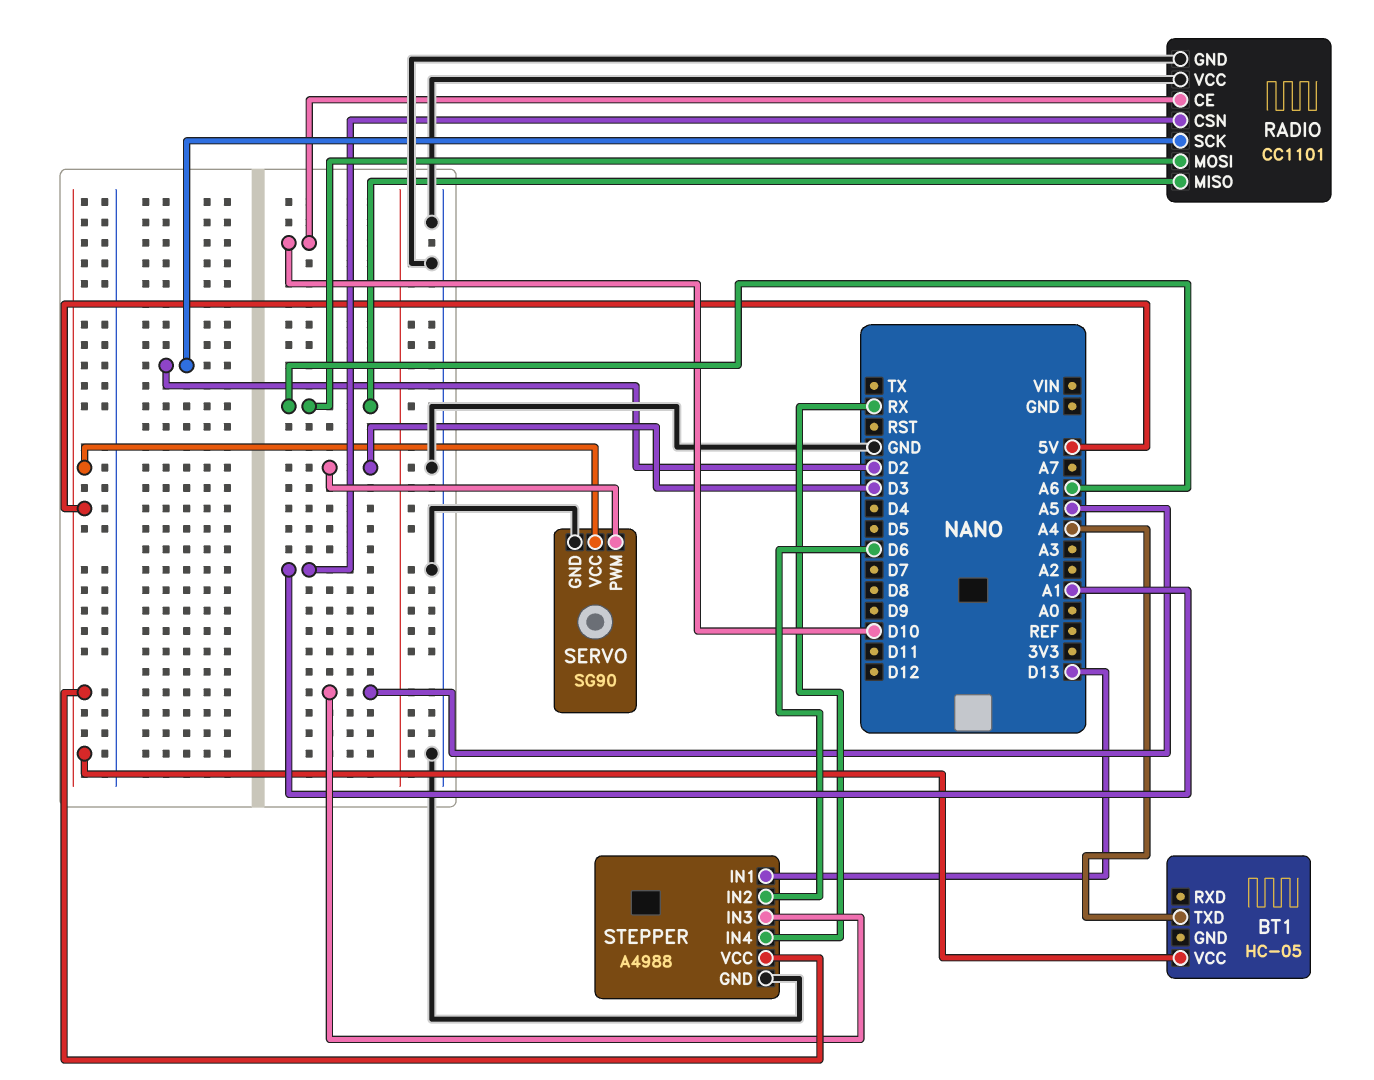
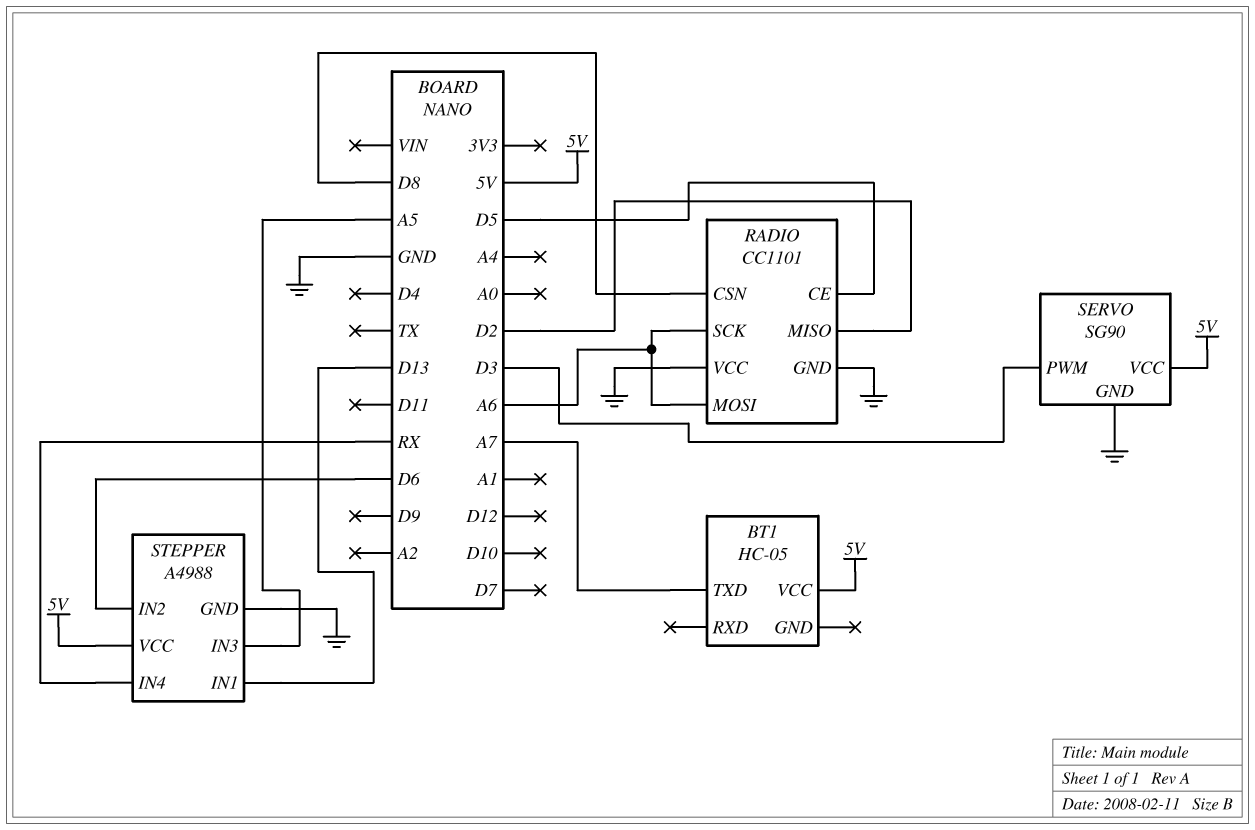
BT1 pin TXD: A4 -> A7
RADIO pin CE: D10 -> D5
RADIO pin CSN: A1 -> D8
RADIO pin MISO: A6 -> D2
RADIO pin SCK: D2 -> A6

